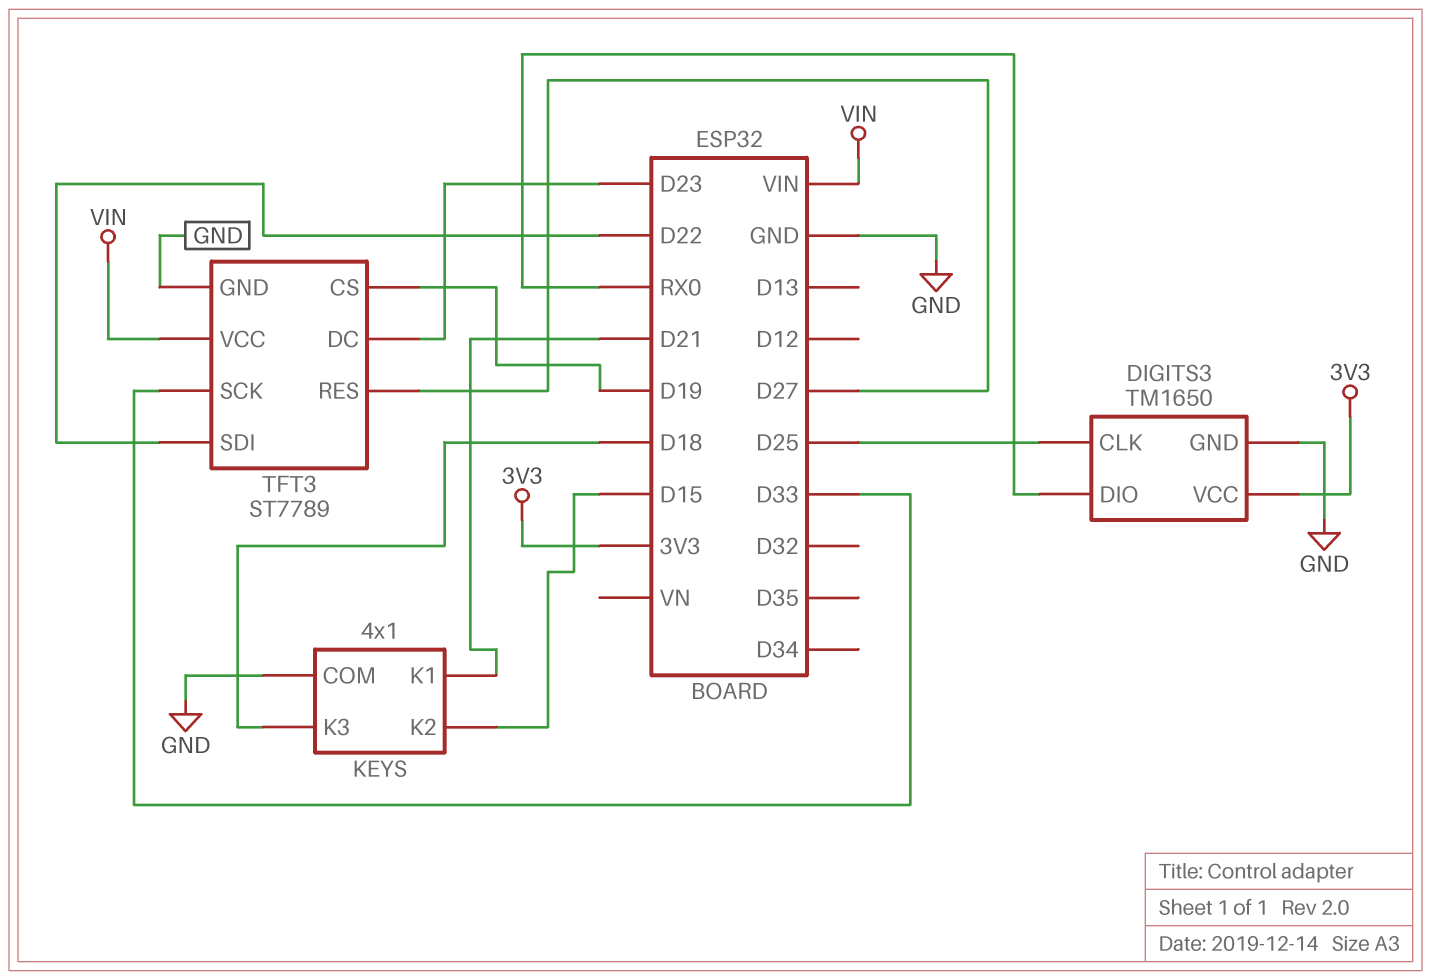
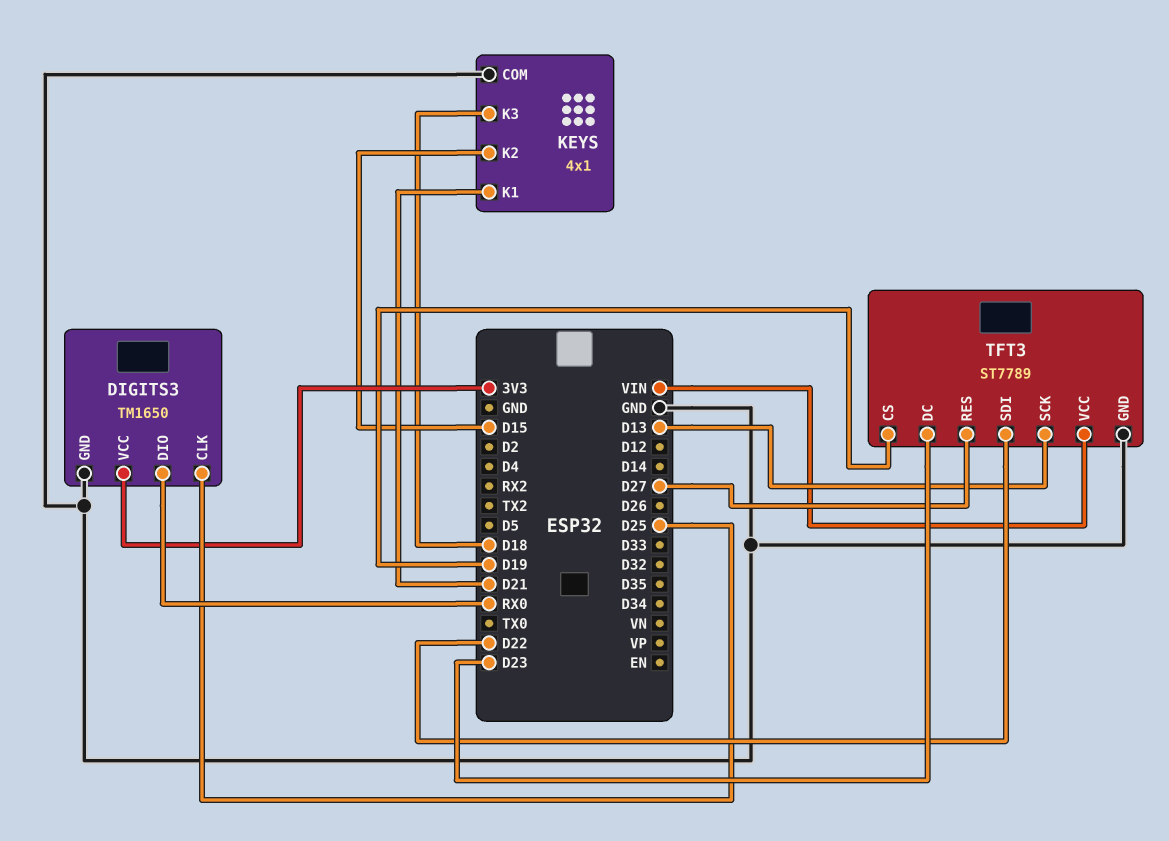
TFT3 pin SCK: D33 -> D13

